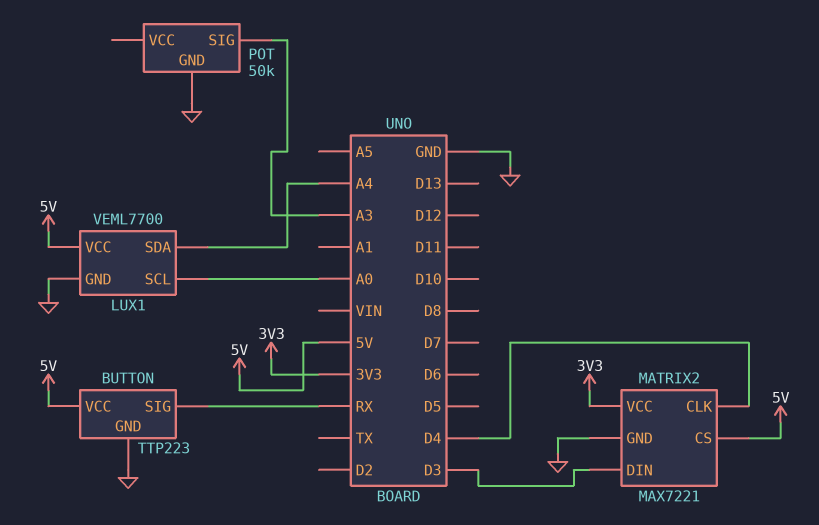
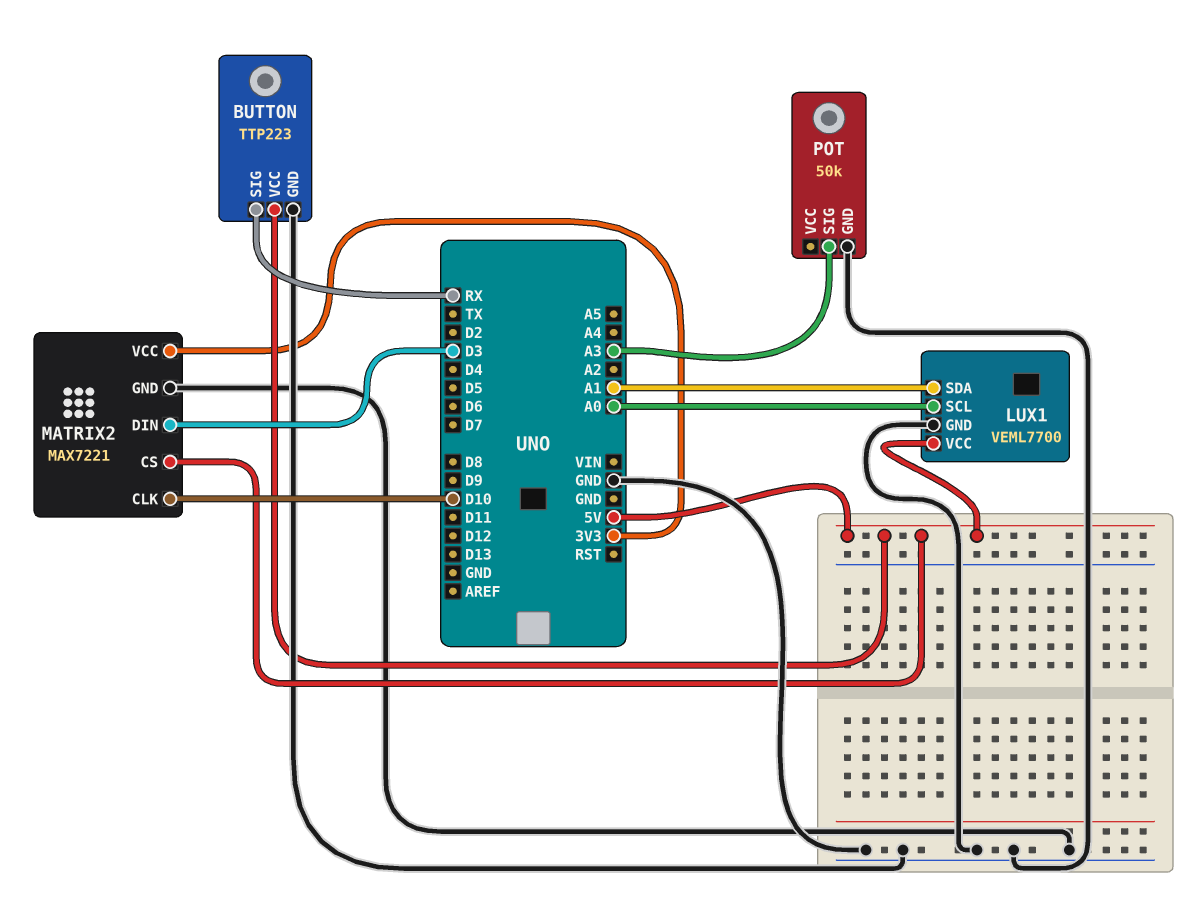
LUX1 pin SDA: A4 -> A1
MATRIX2 pin CLK: D4 -> D10

